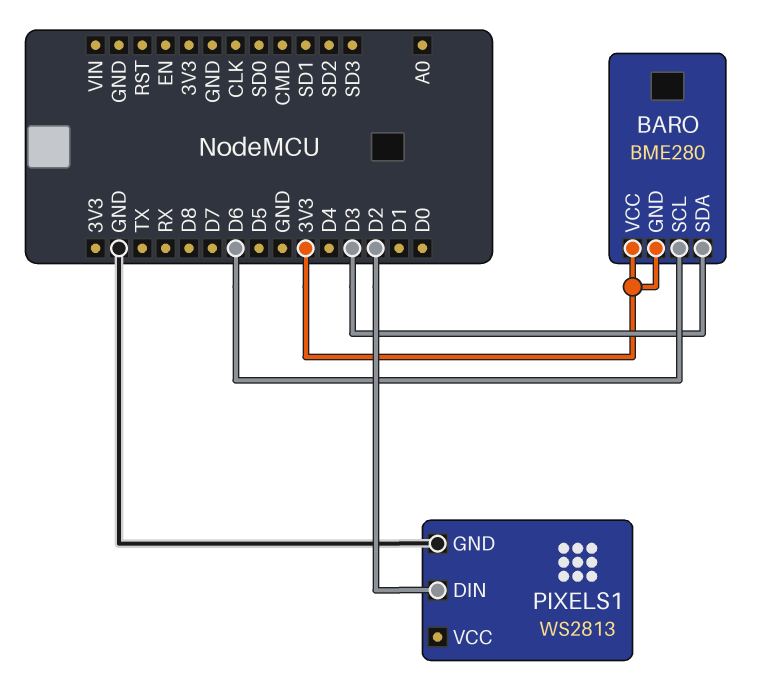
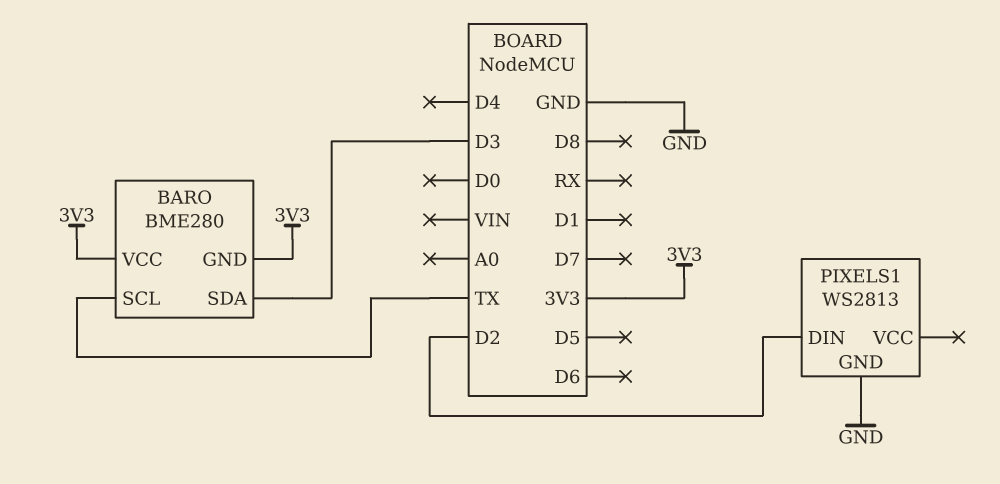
BARO pin SCL: D6 -> TX

